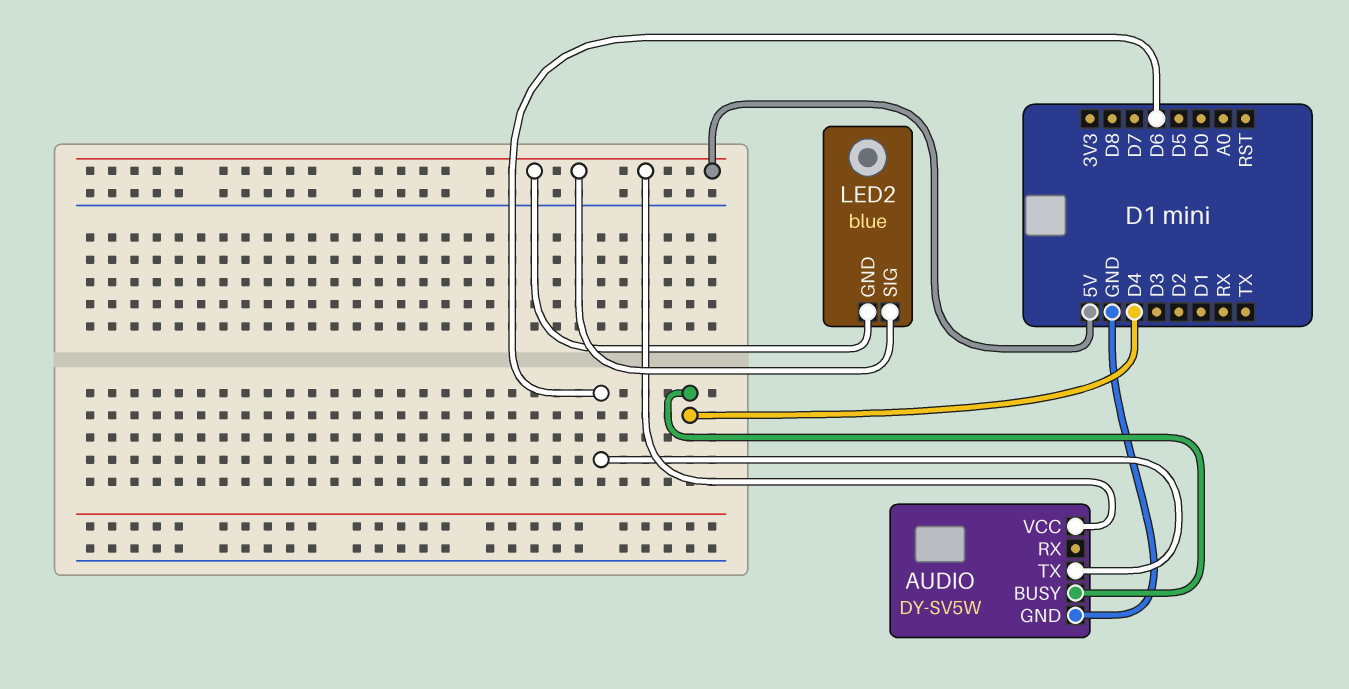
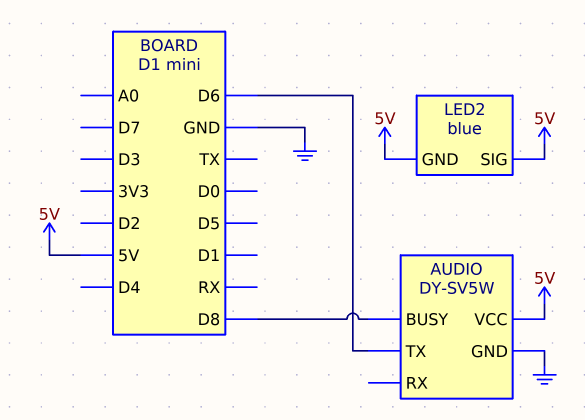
AUDIO pin BUSY: D4 -> D8

